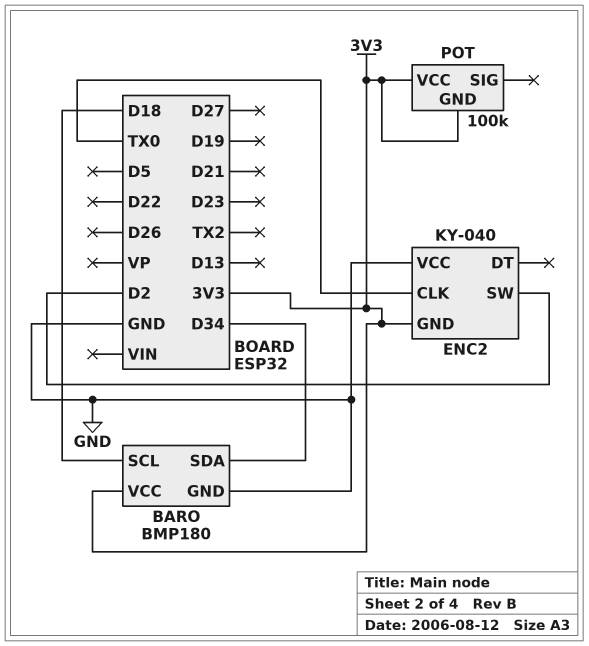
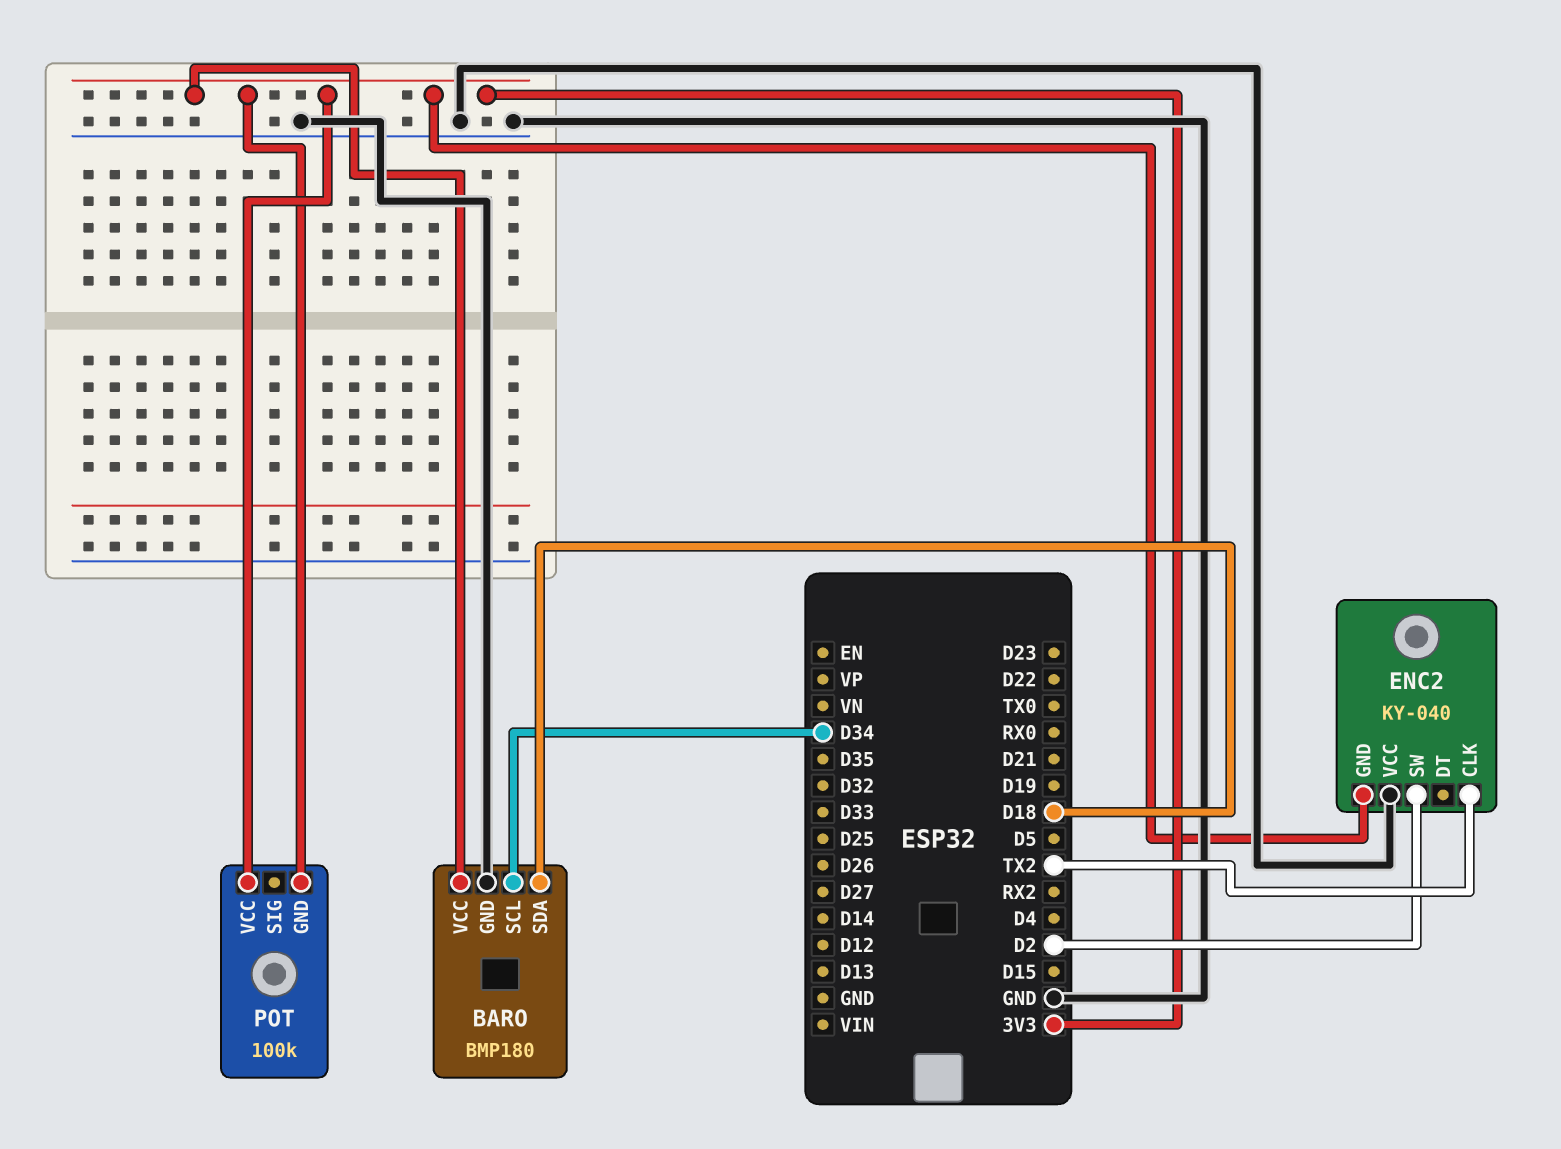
BARO pin SCL: D18 -> D34
BARO pin SDA: D34 -> D18
ENC2 pin CLK: TX0 -> TX2

